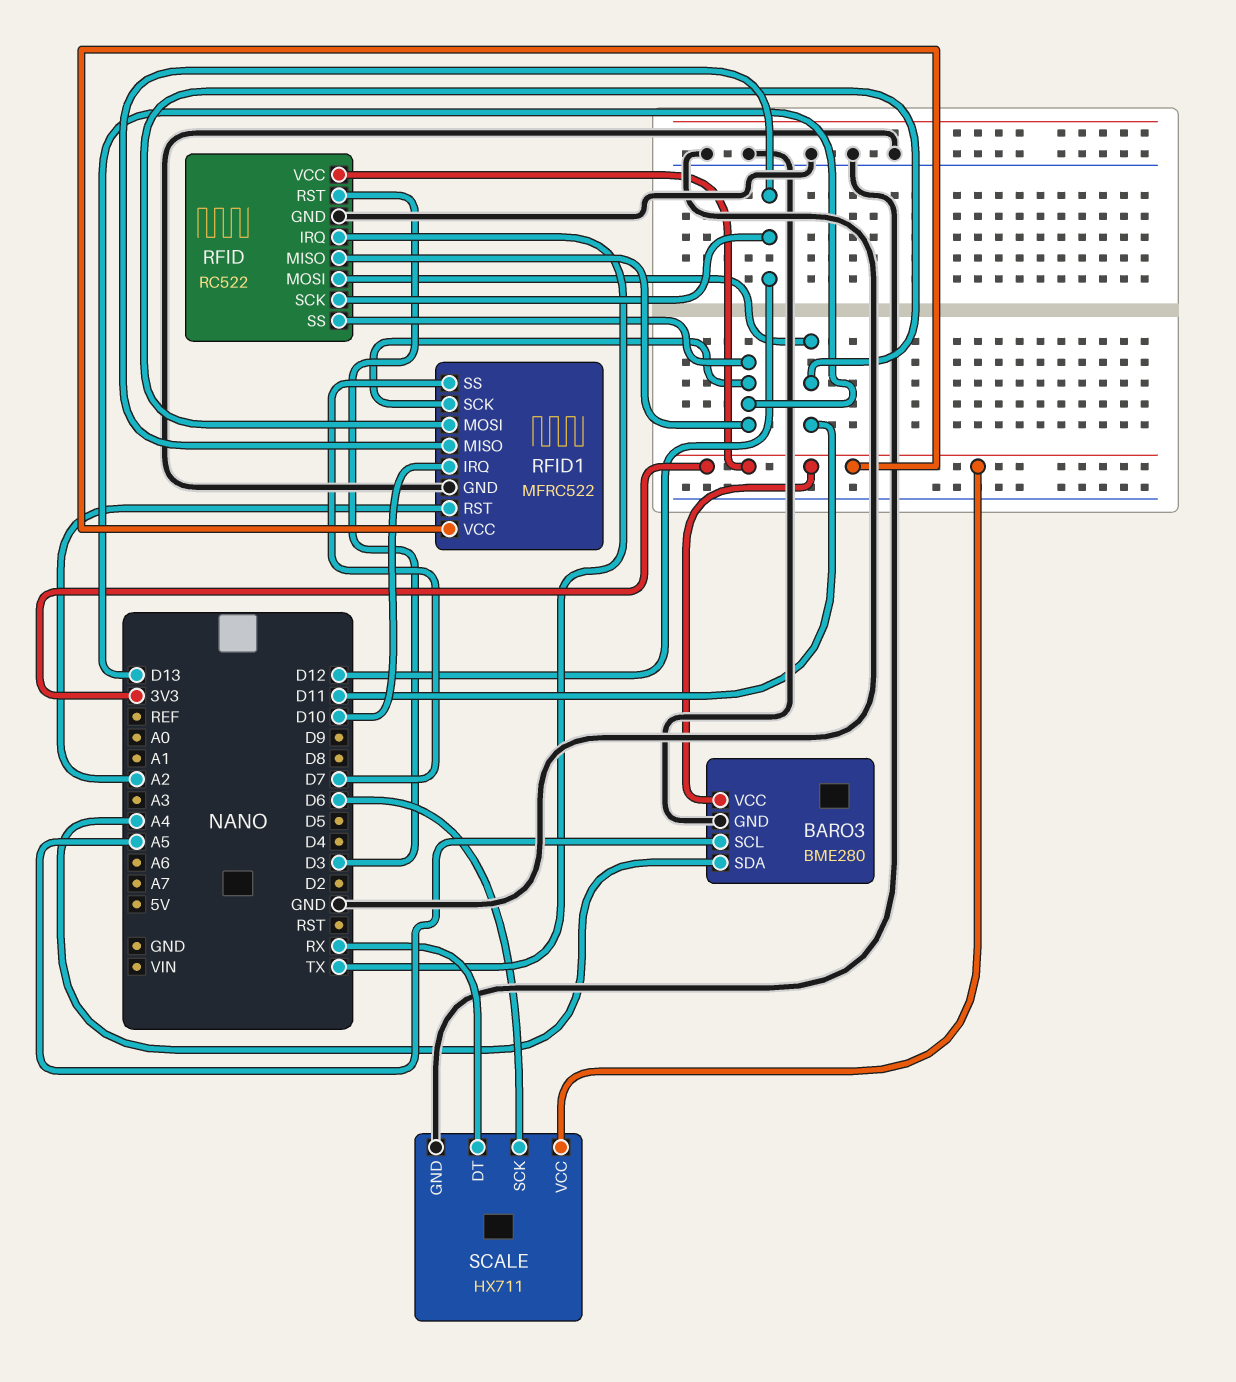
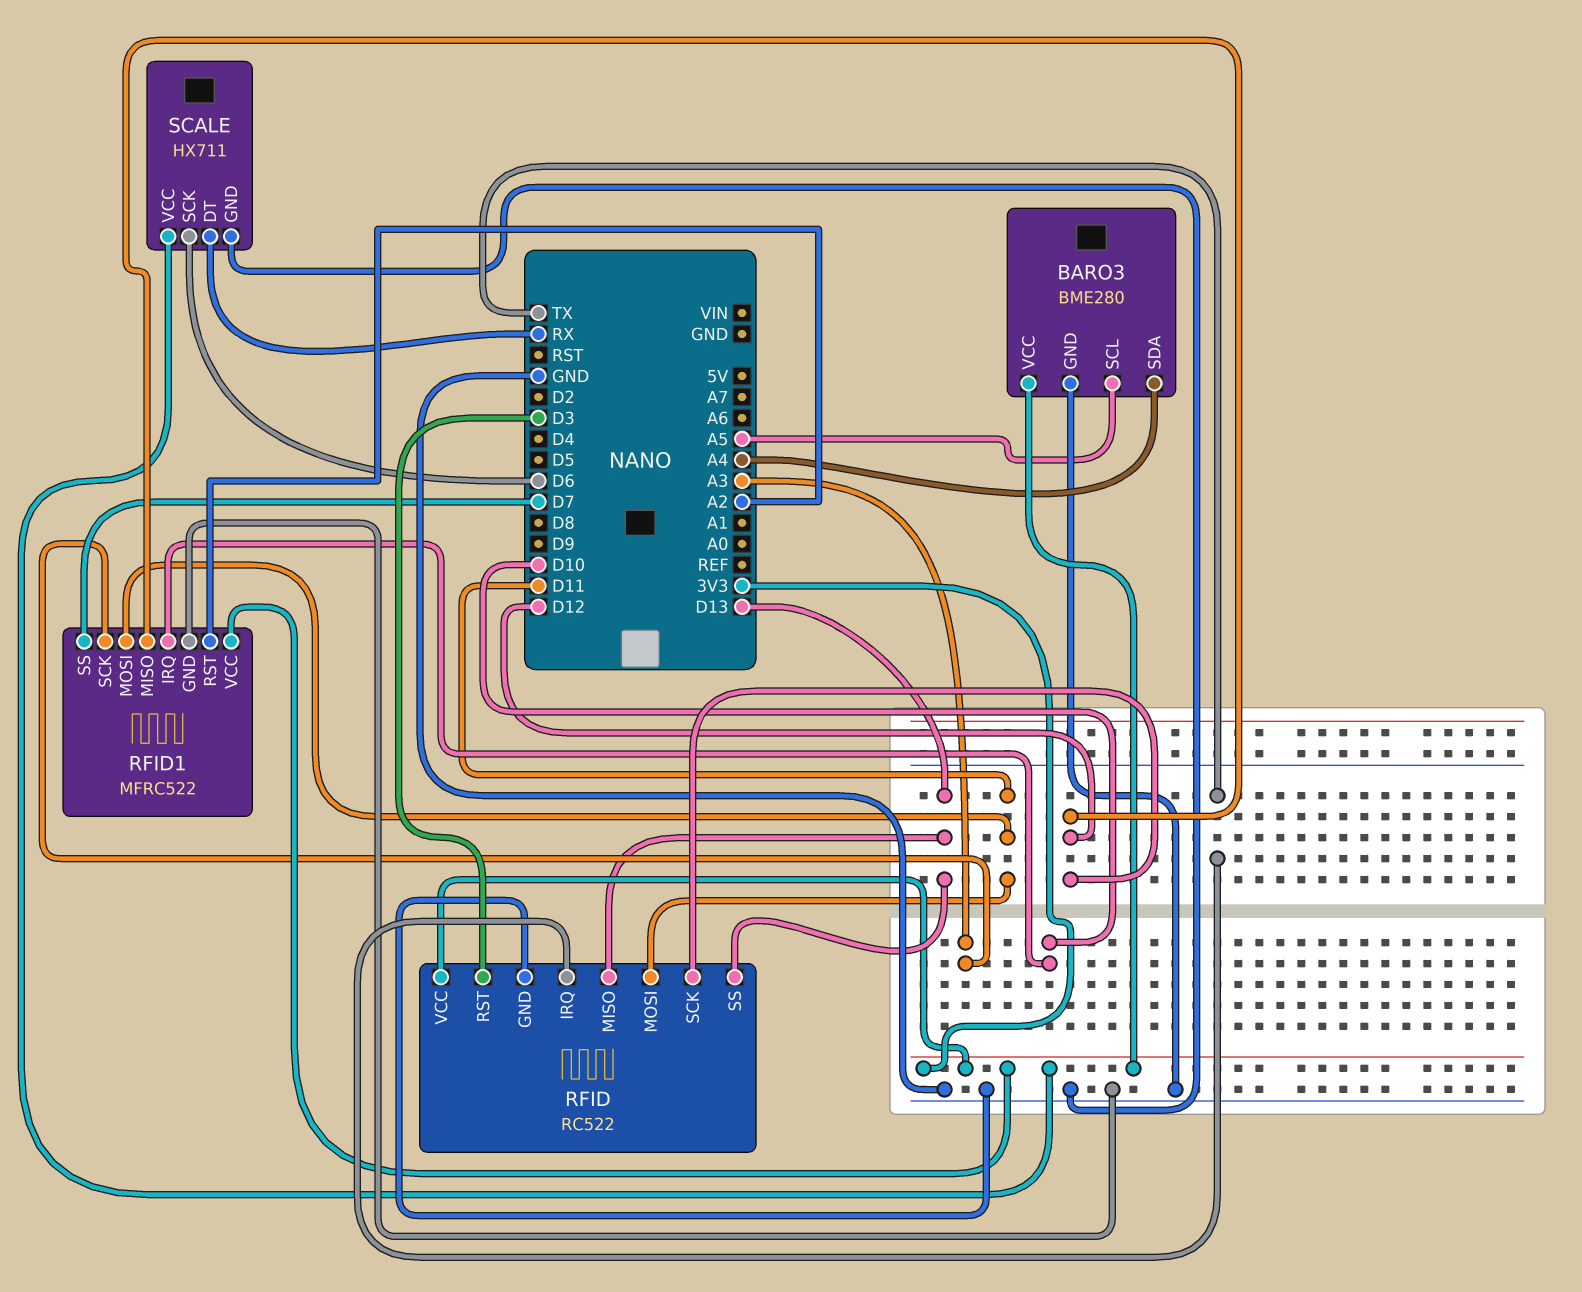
RFID1 pin SCK: D13 -> A3

